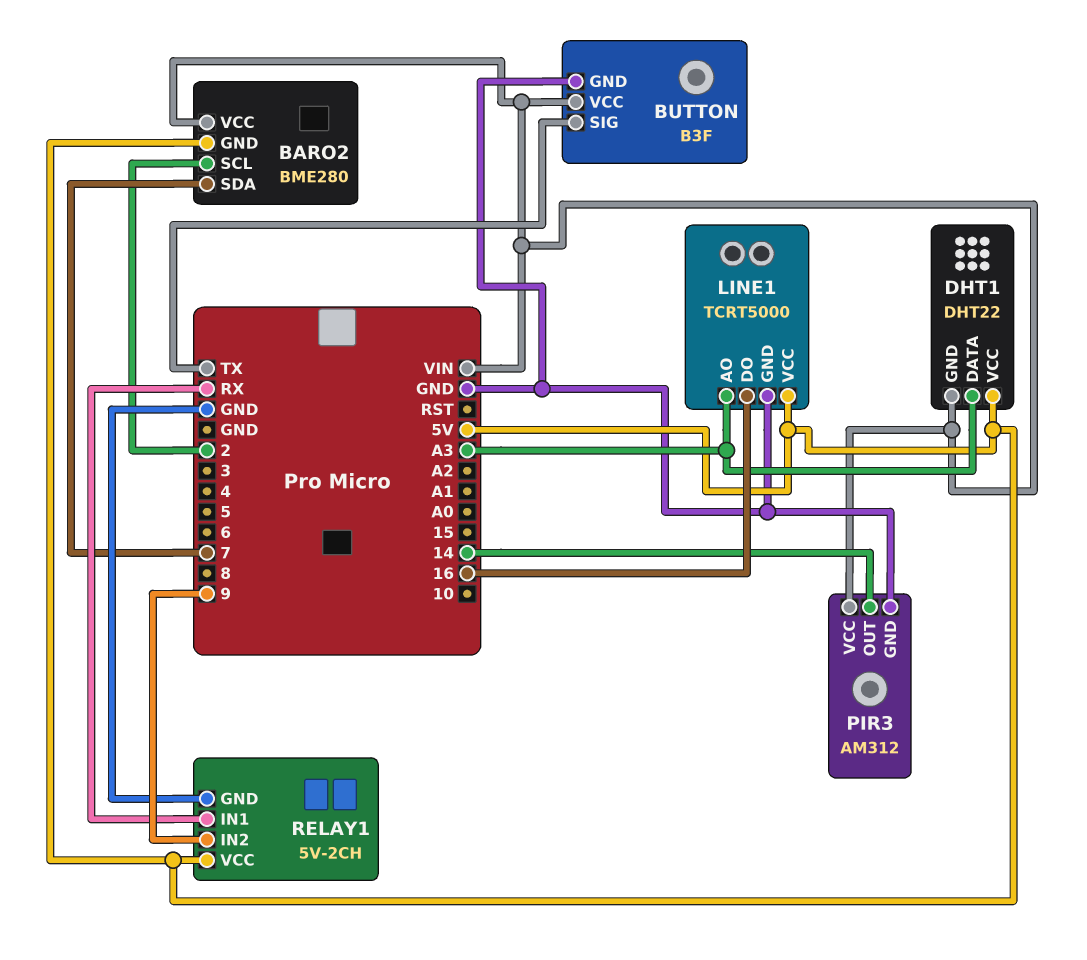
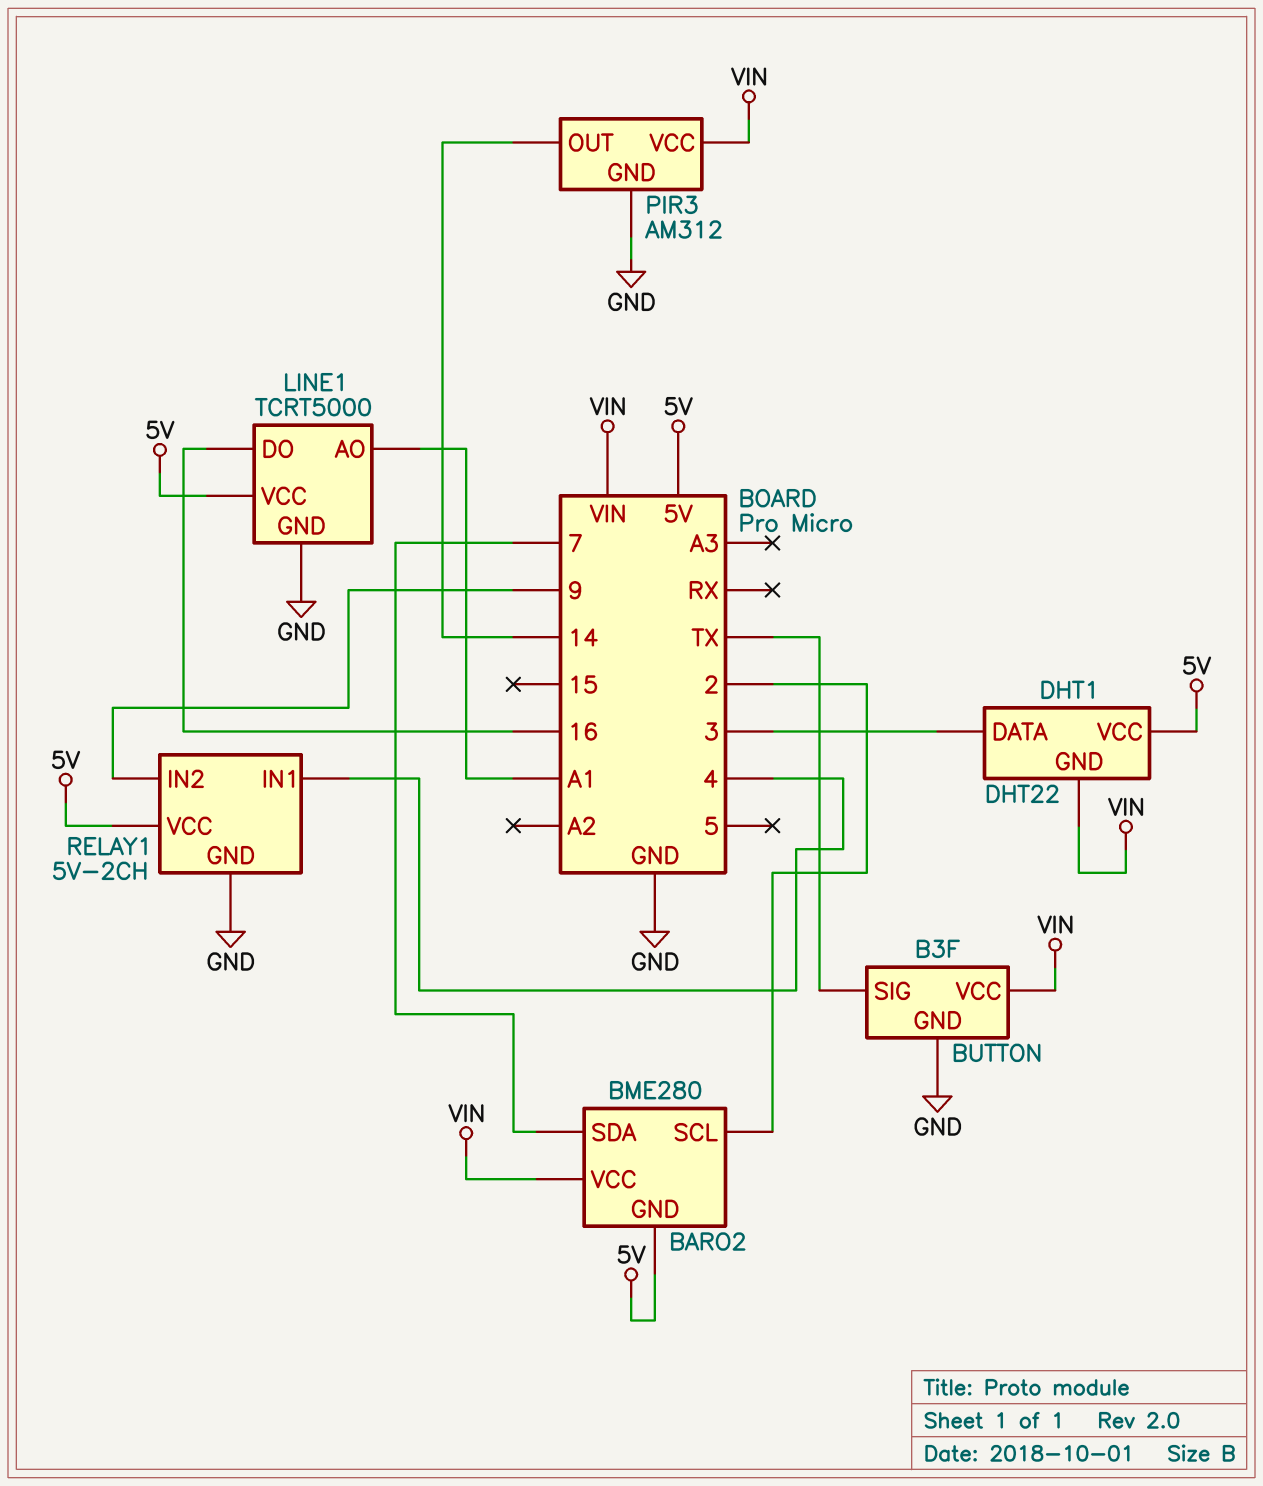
DHT1 pin DATA: A3 -> 3
LINE1 pin AO: A3 -> A1
RELAY1 pin IN1: RX -> 4

